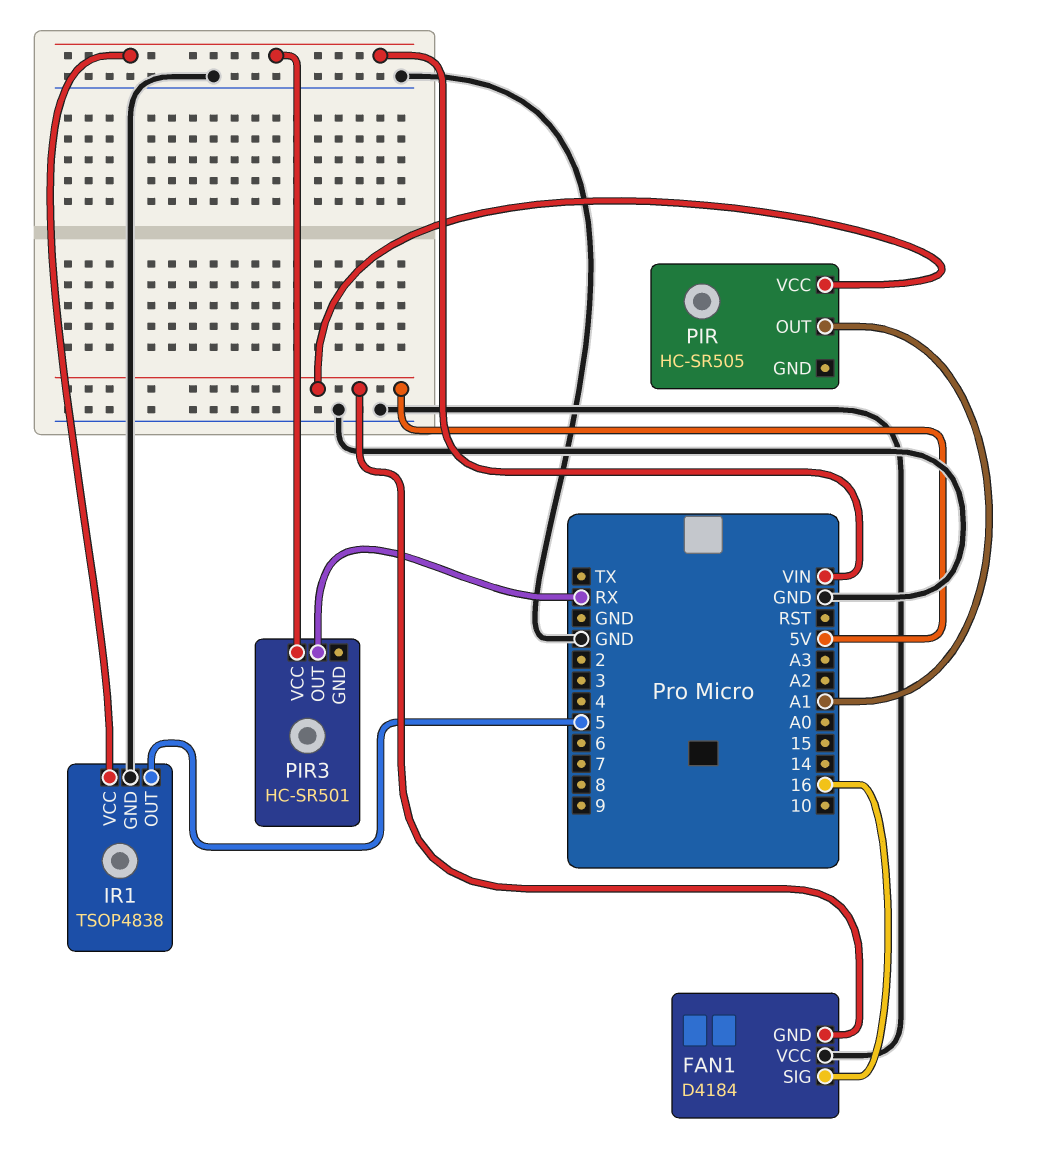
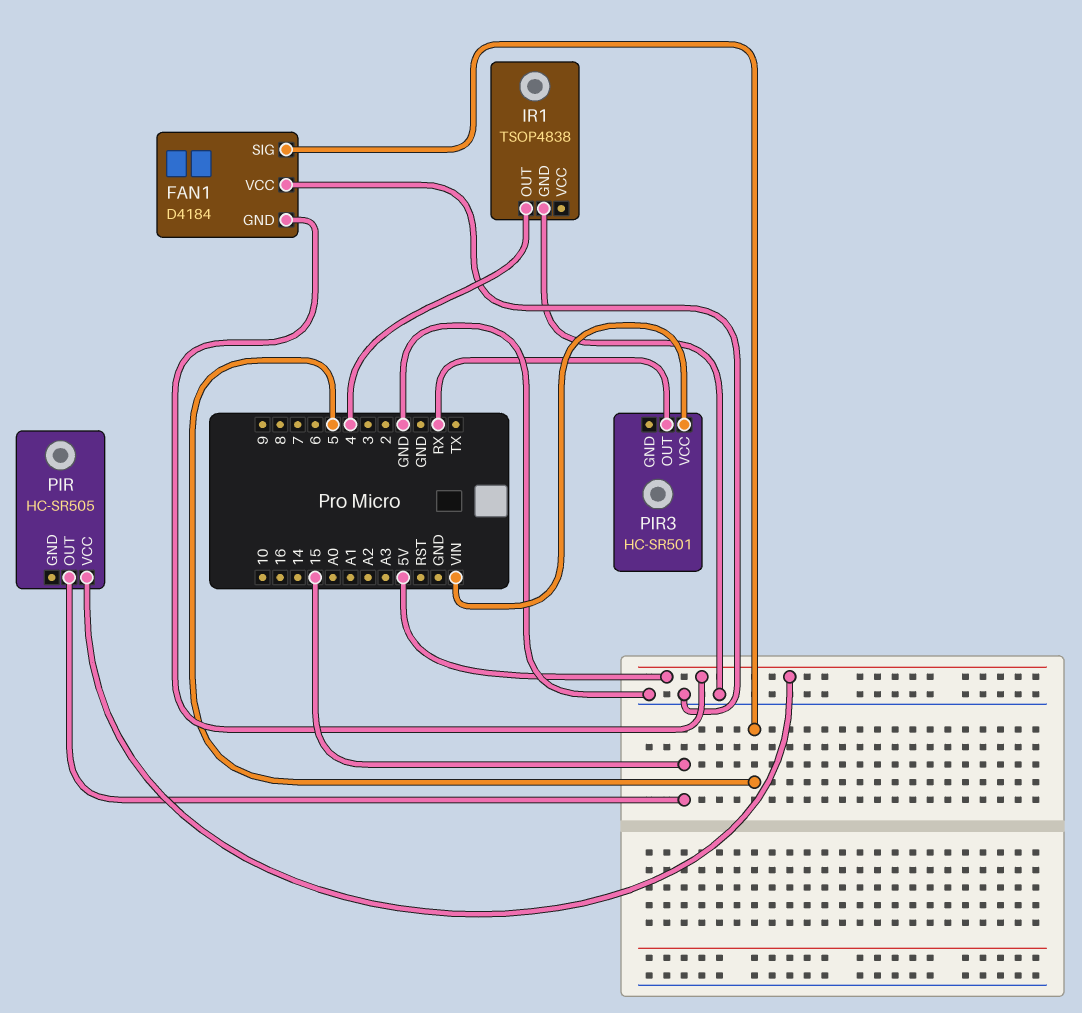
FAN1 pin SIG: 16 -> 5
IR1 pin OUT: 5 -> 4
IR1 pin VCC: VIN -> none
PIR pin OUT: A1 -> 15

